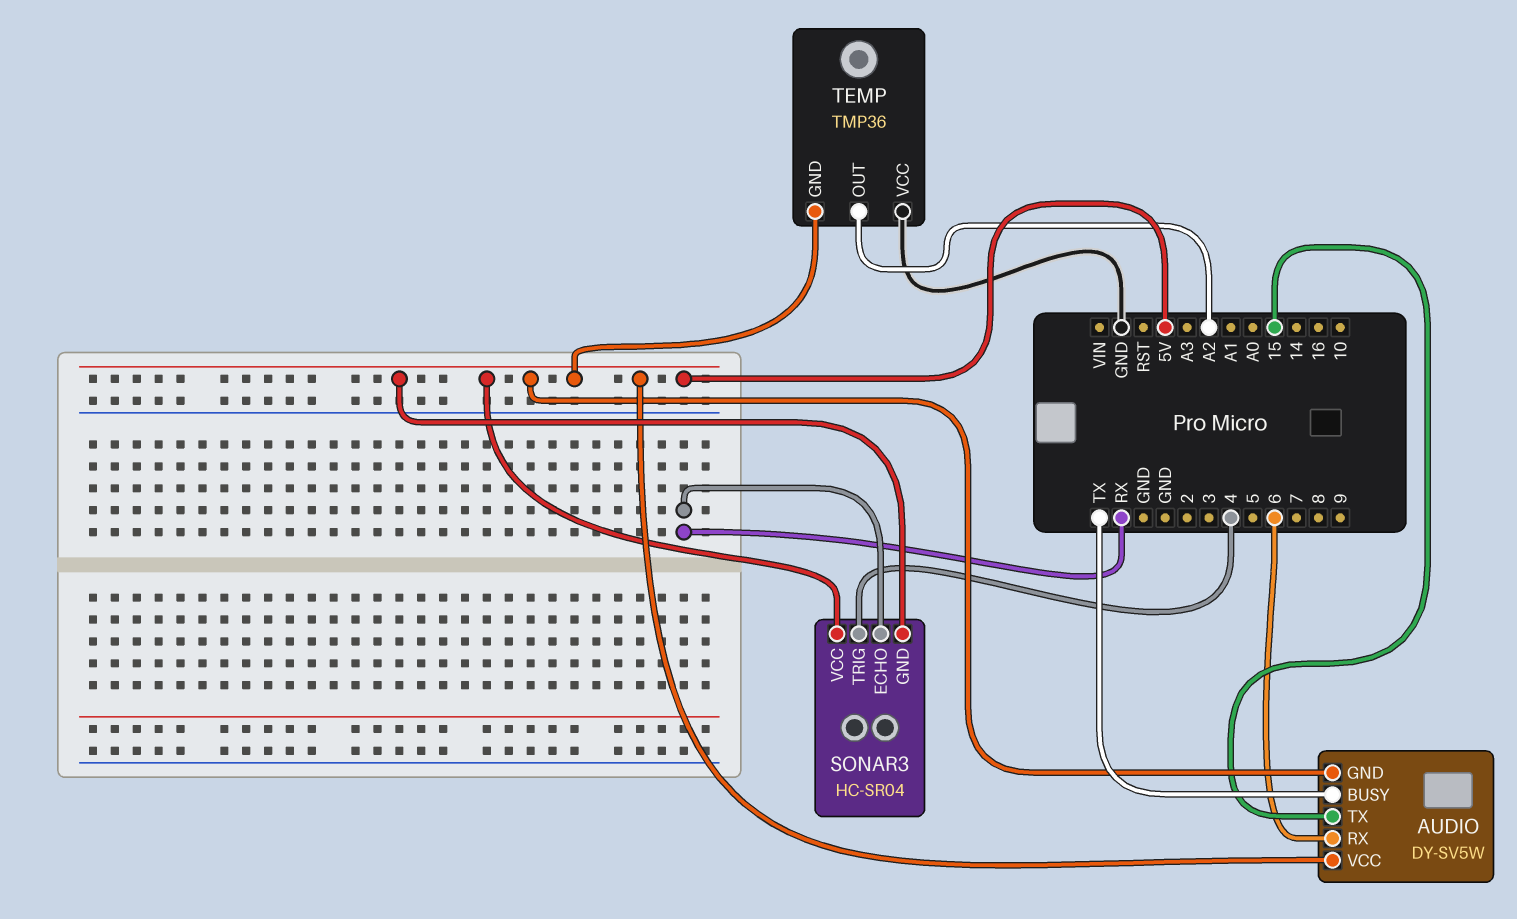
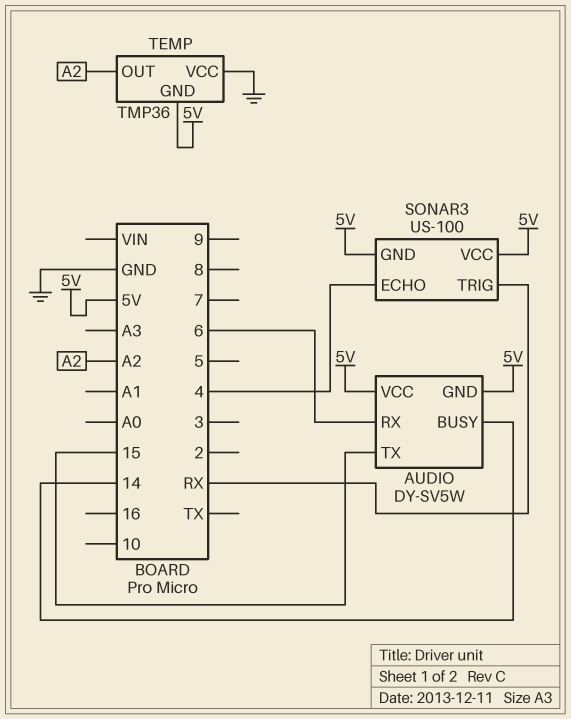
AUDIO pin BUSY: TX -> 14
SONAR3: HC-SR04 -> US-100
SONAR3 pin ECHO: RX -> 4
SONAR3 pin TRIG: 4 -> RX

